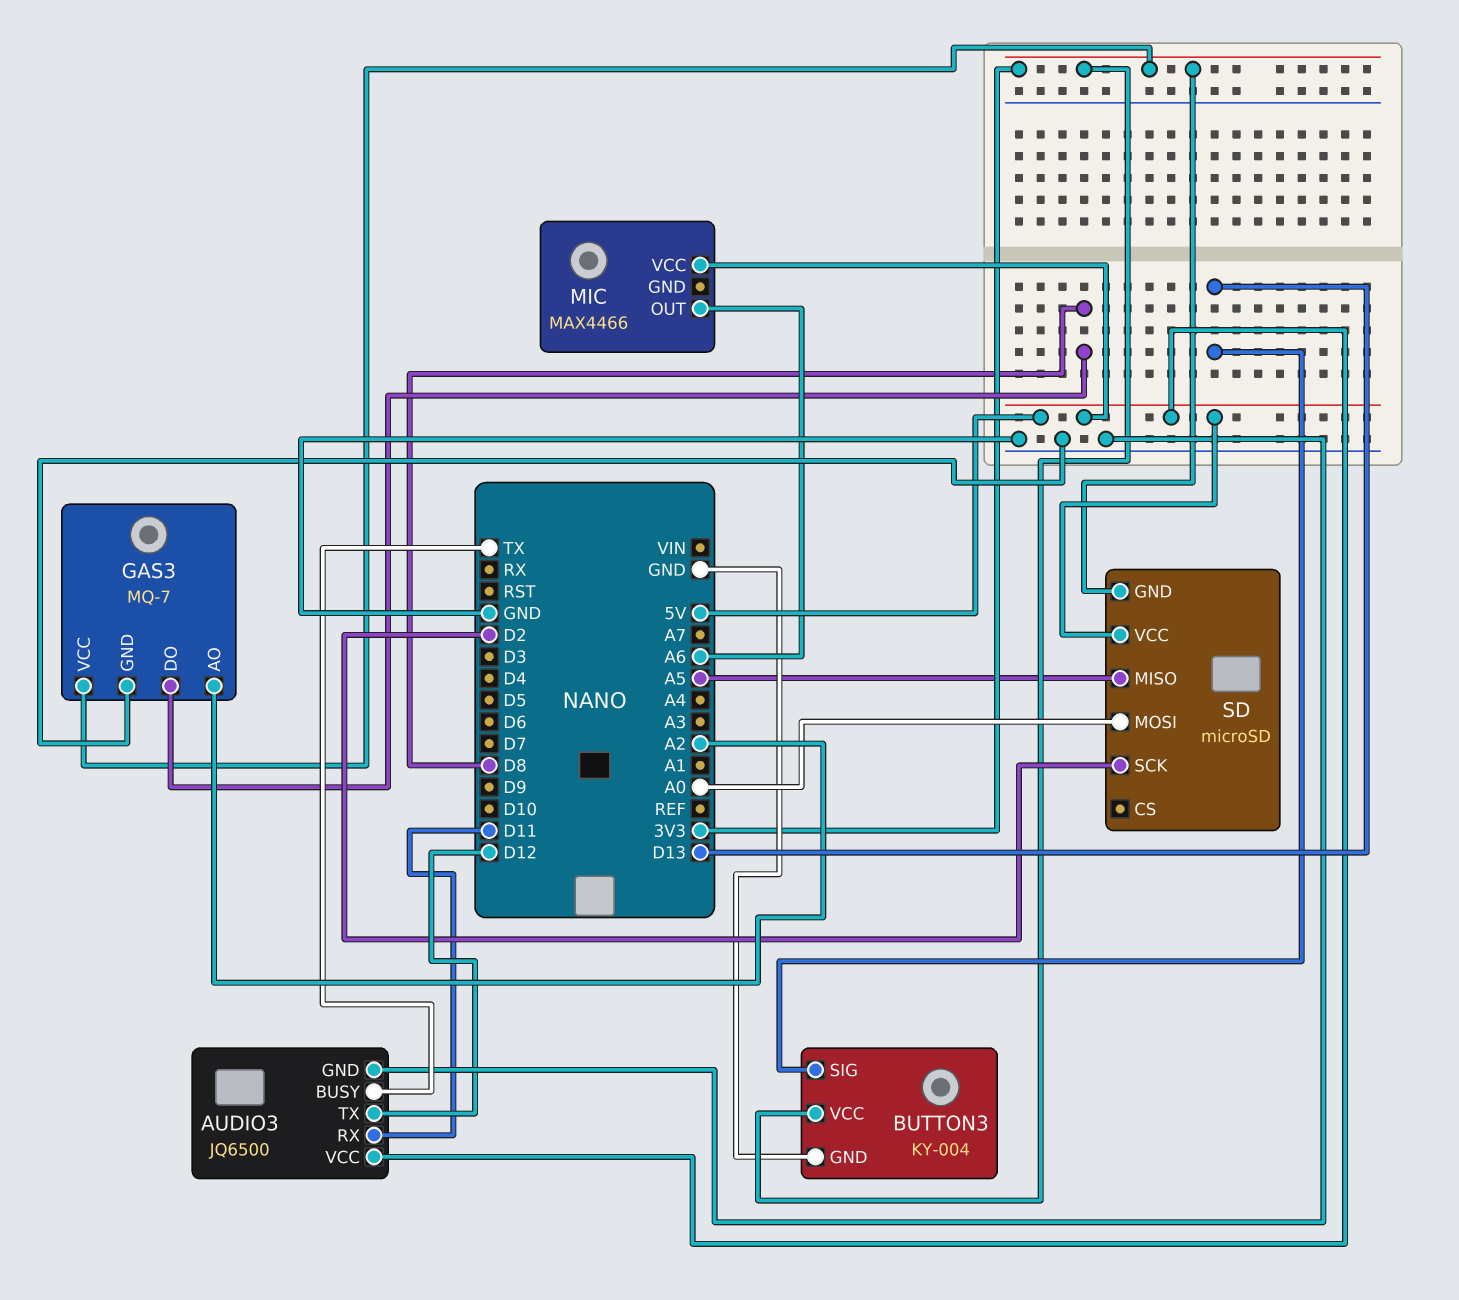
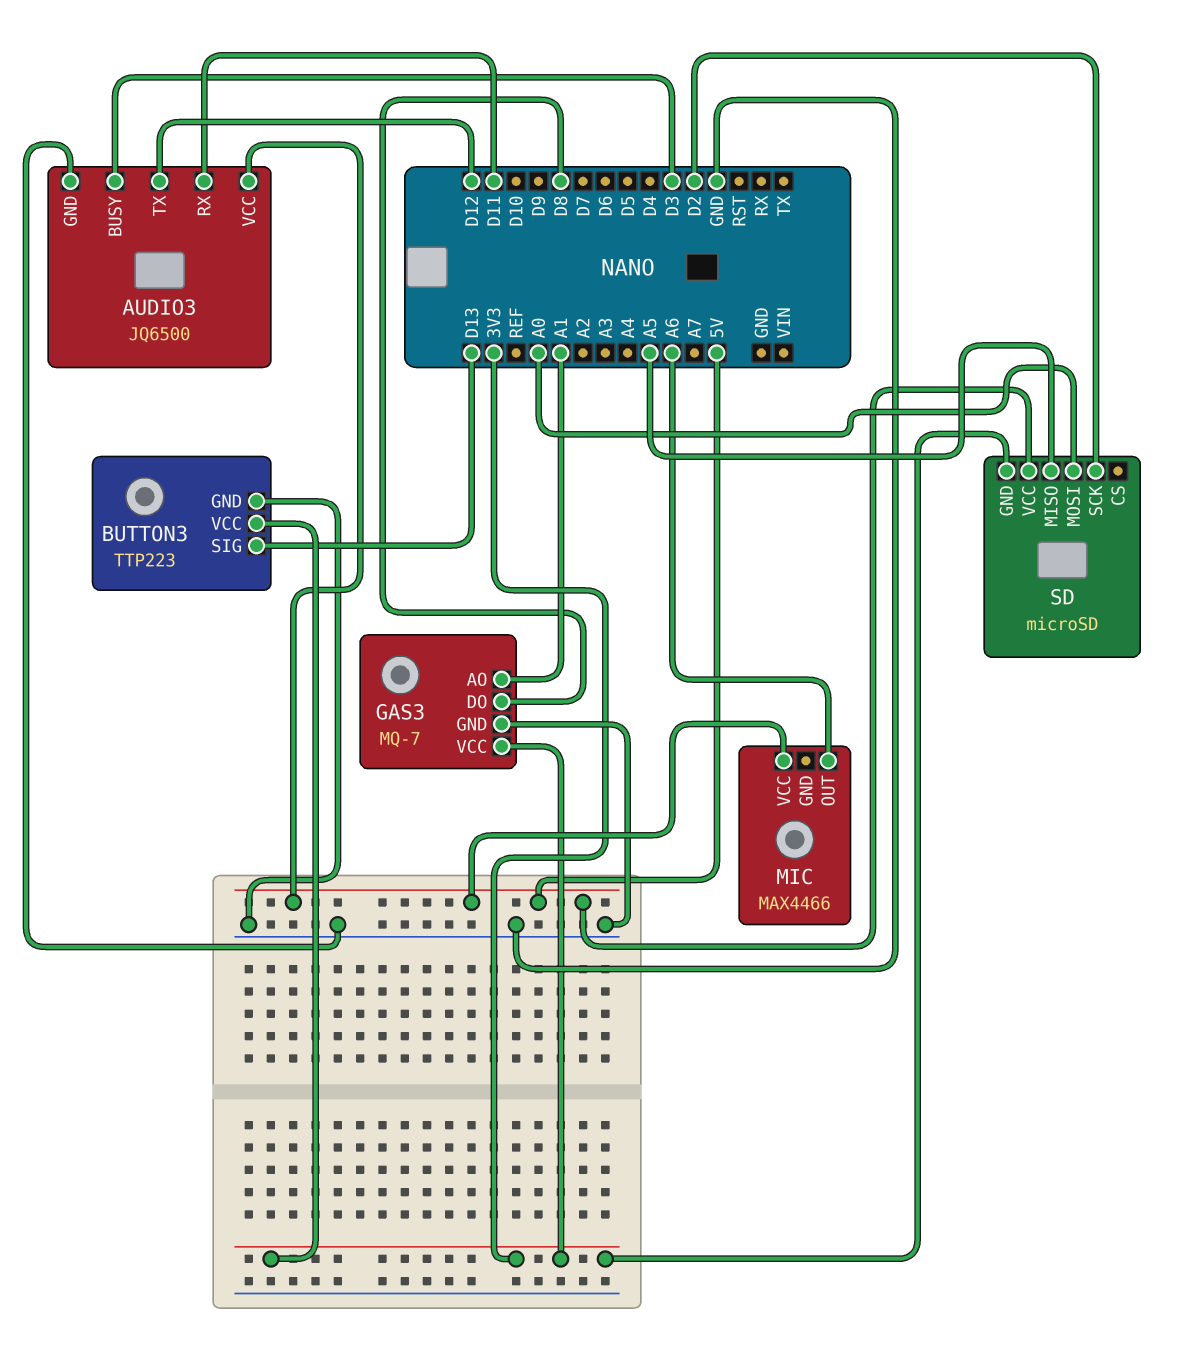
AUDIO3 pin BUSY: TX -> D3
BUTTON3: KY-004 -> TTP223
GAS3 pin AO: A2 -> A1

